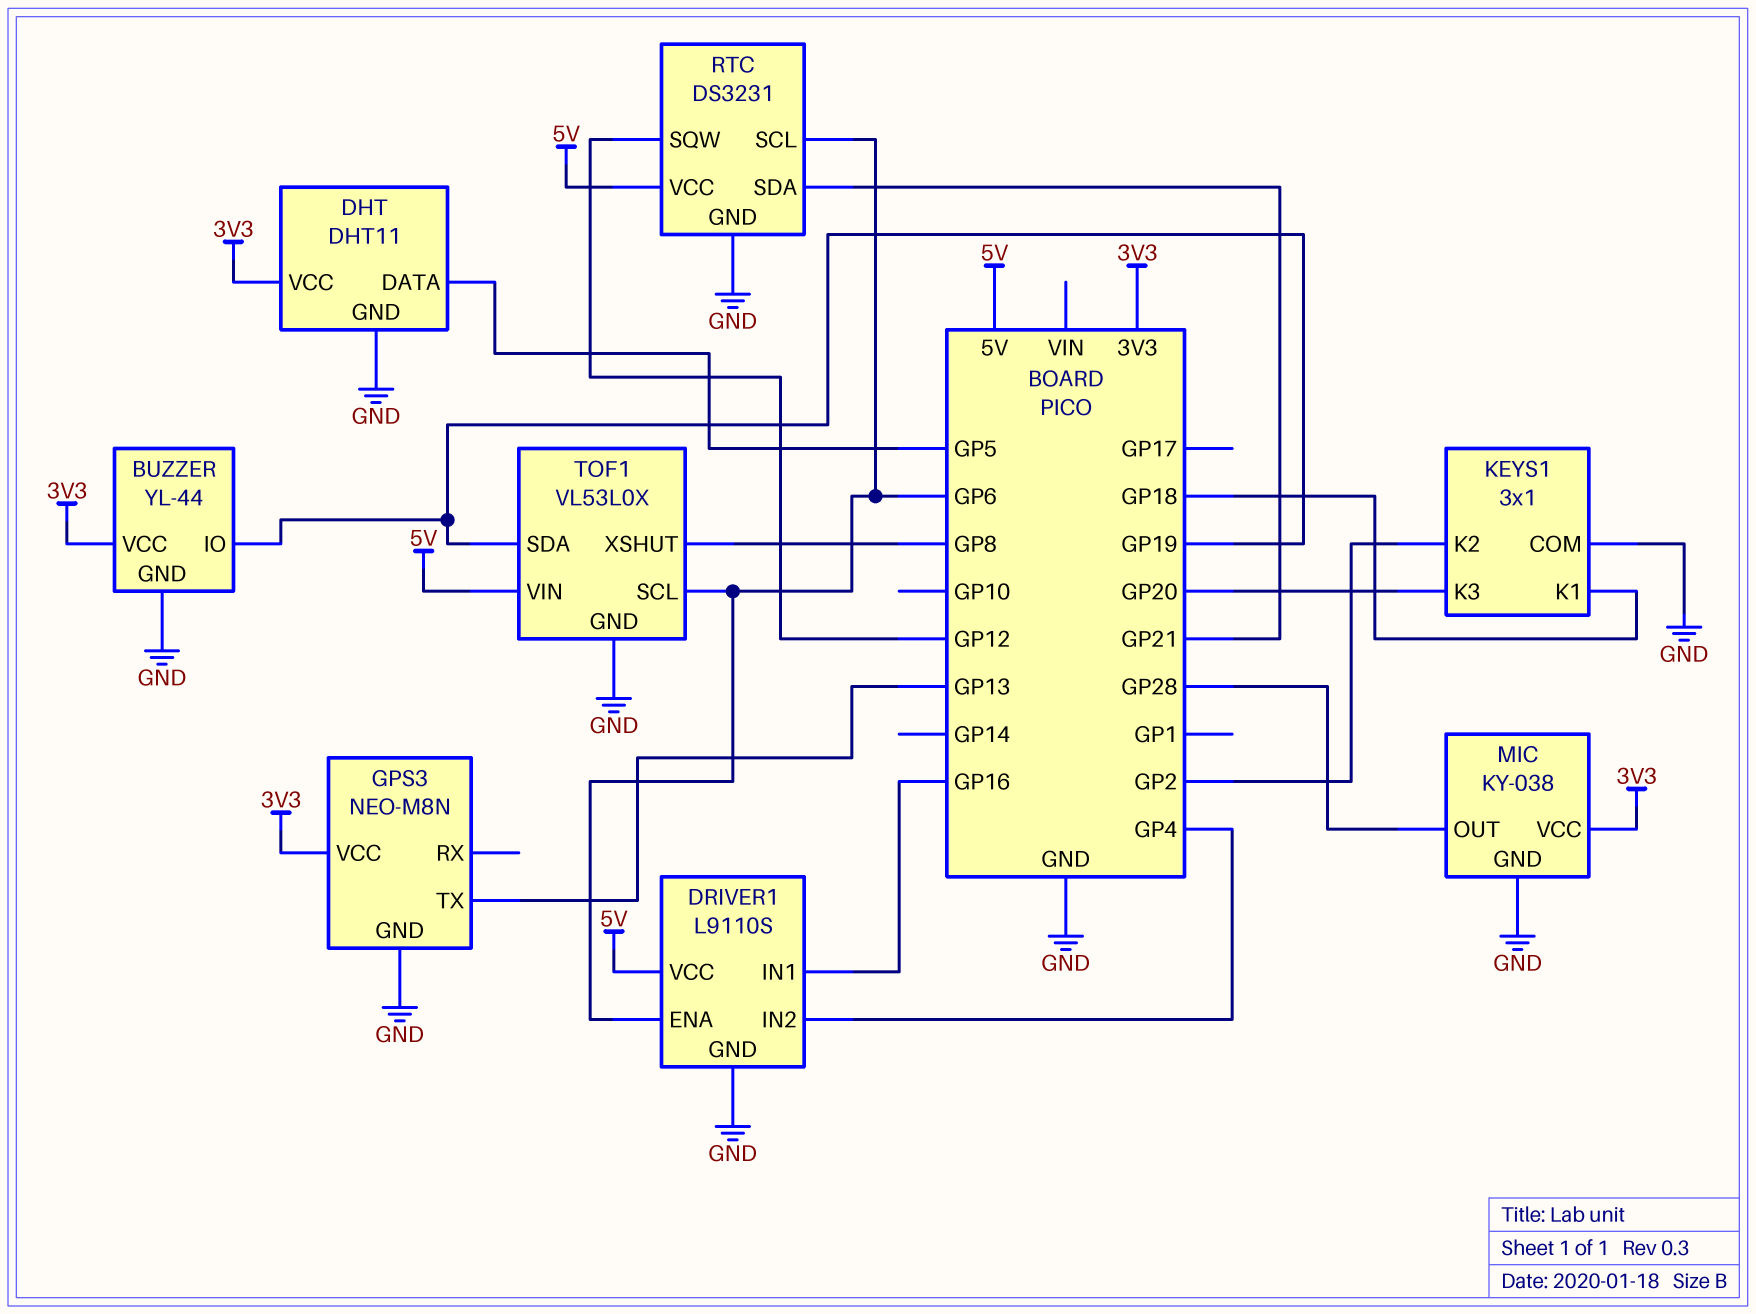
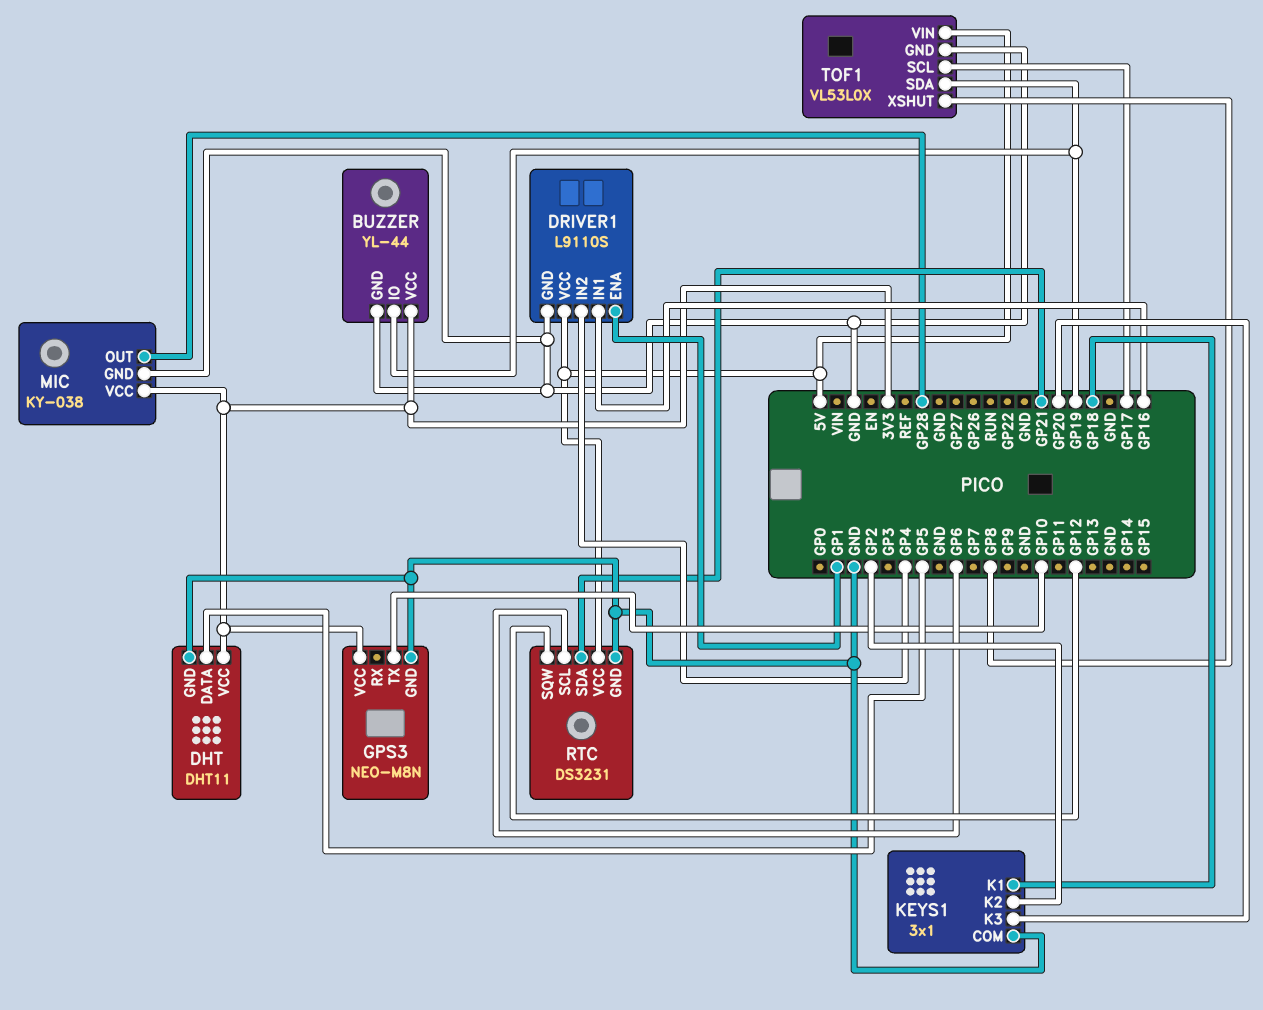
DRIVER1 pin ENA: GP6 -> GP1
GPS3 pin TX: GP13 -> GP10
TOF1 pin SCL: GP6 -> GP17

